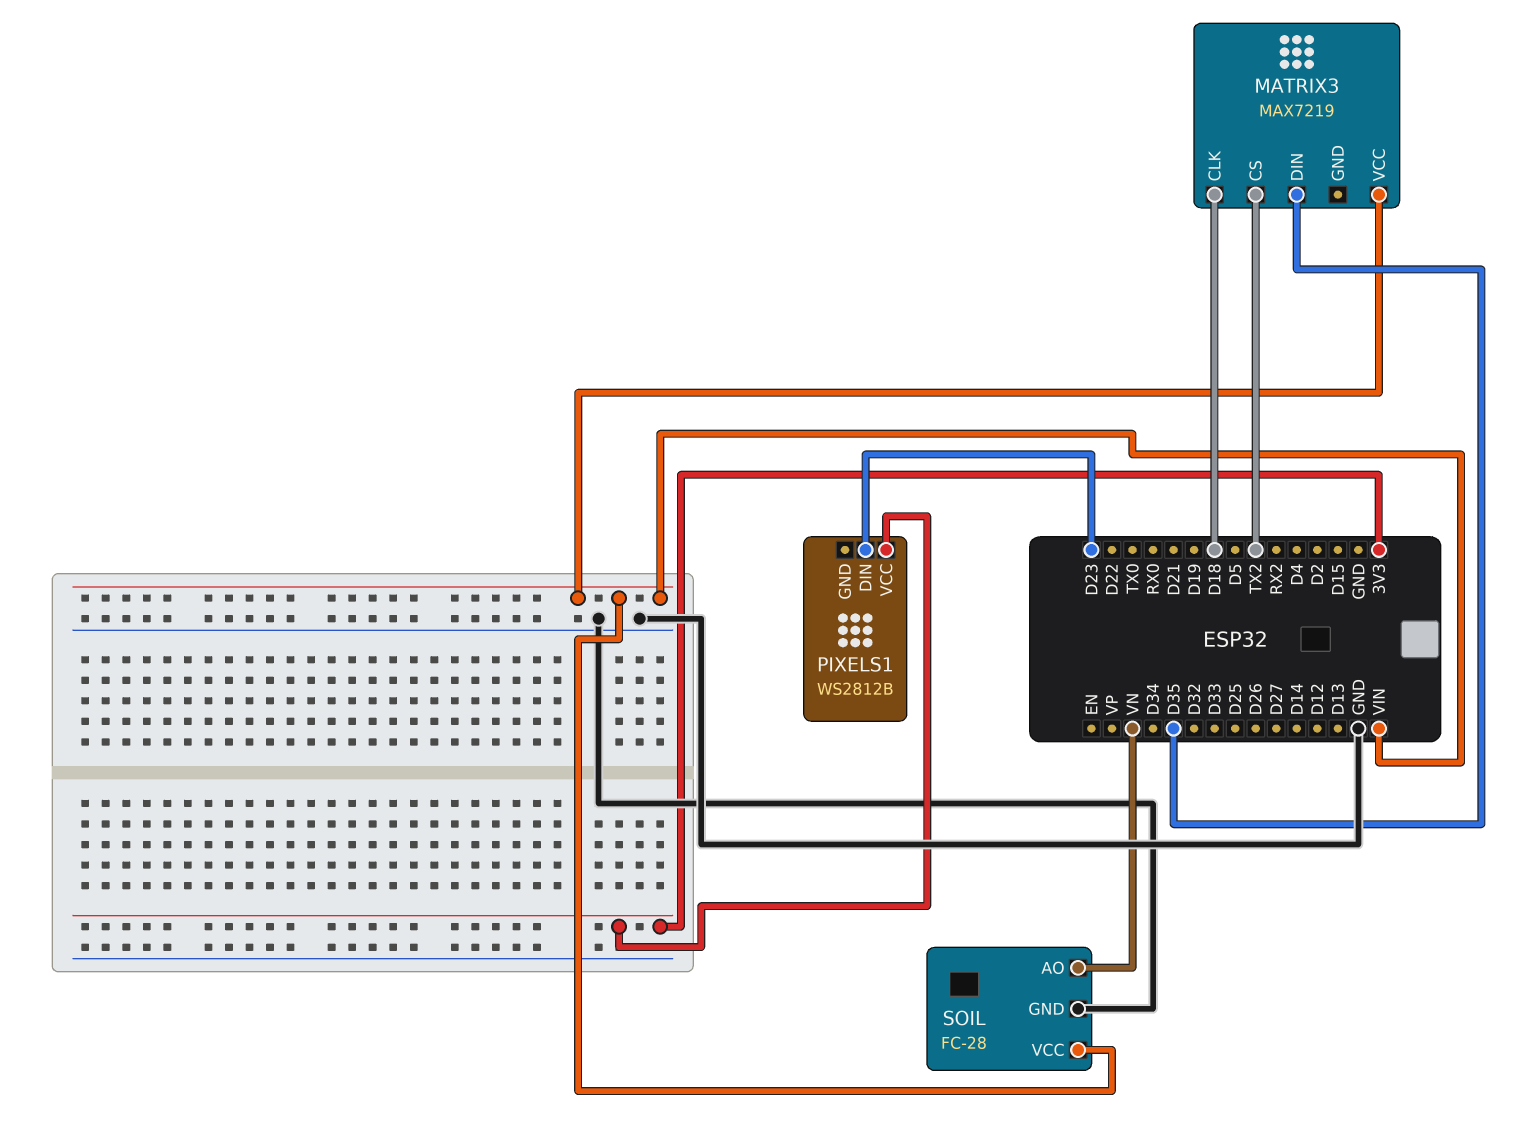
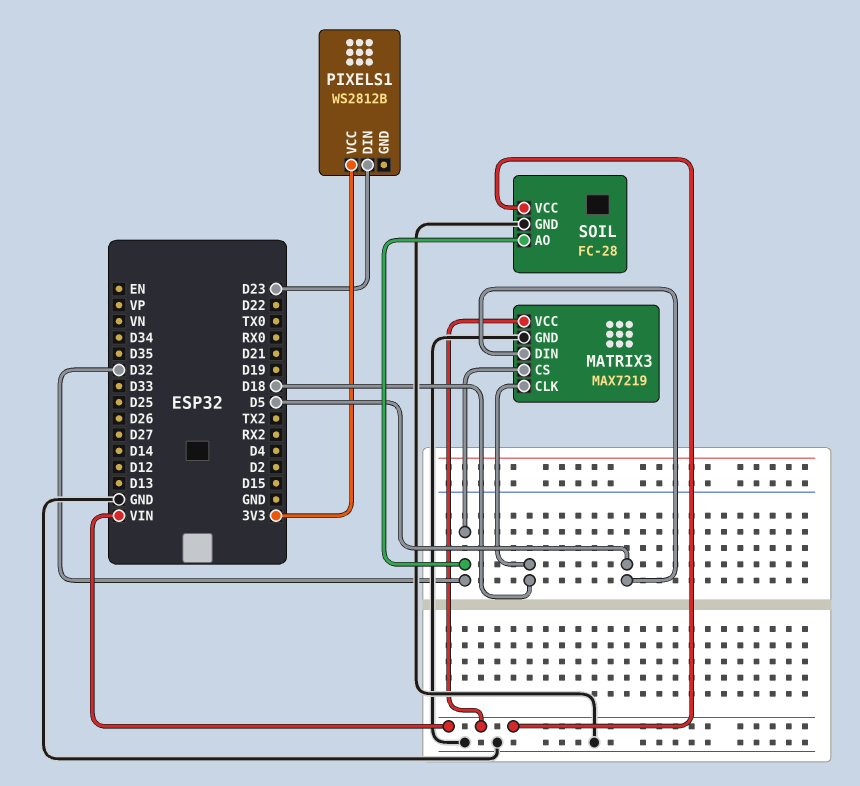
MATRIX3 pin CS: TX2 -> D32
MATRIX3 pin DIN: D35 -> D5
MATRIX3 pin GND: none -> GND
SOIL pin AO: VN -> D32

